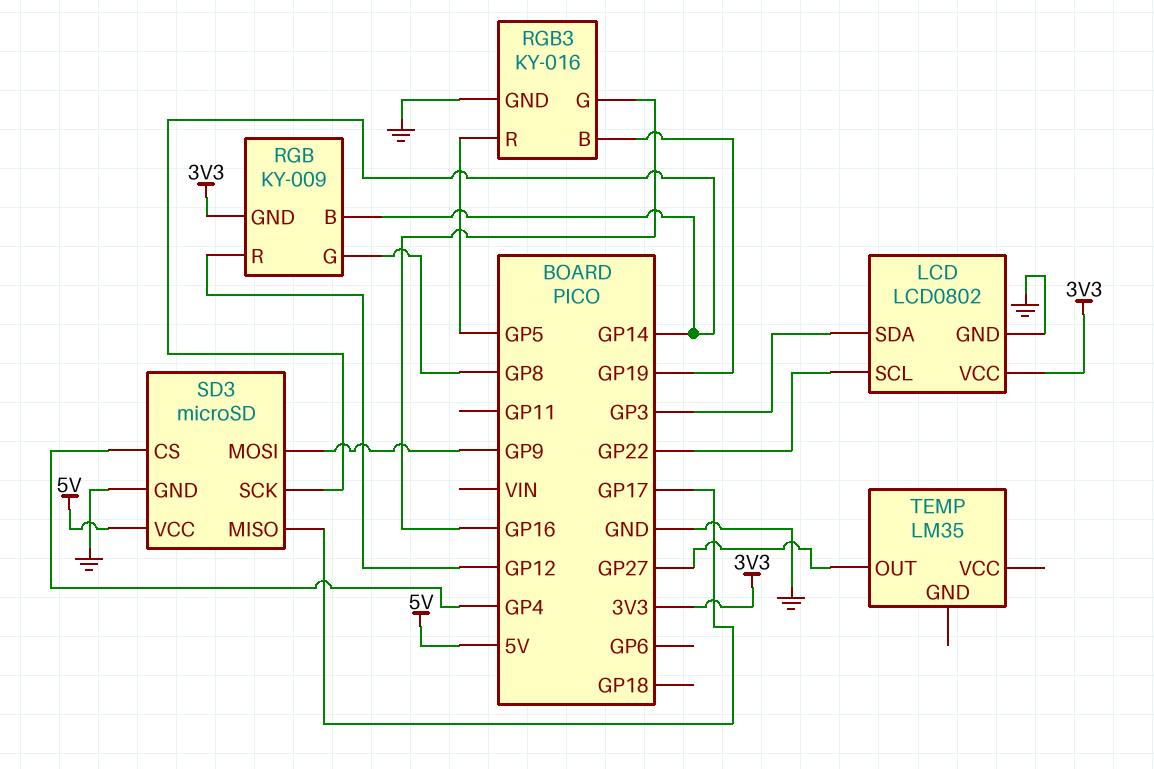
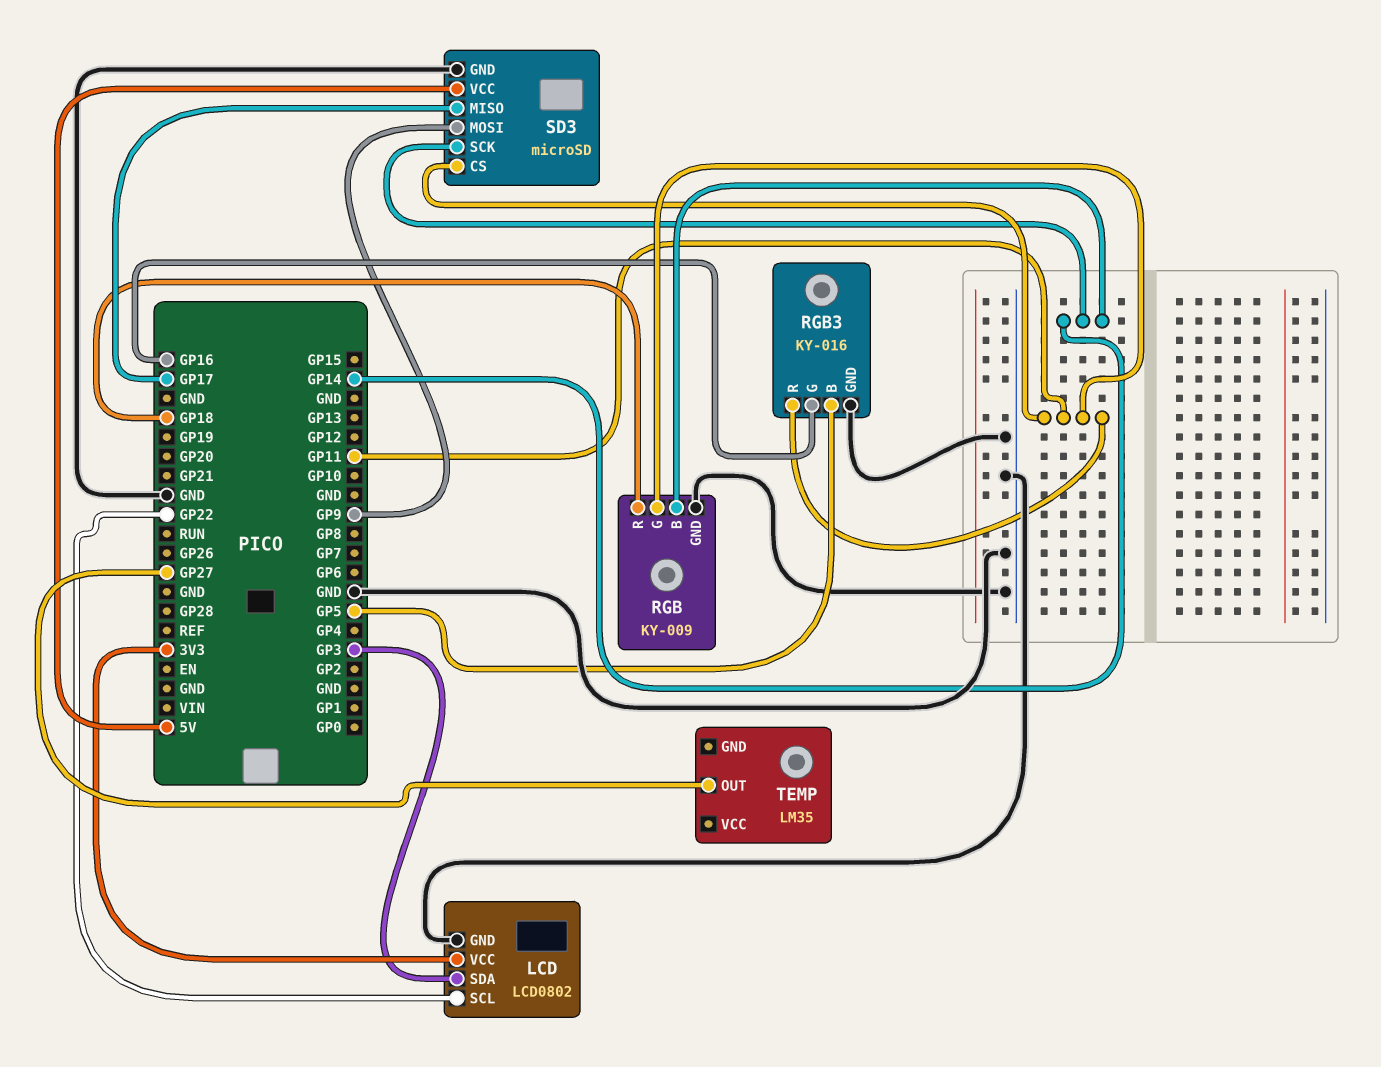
RGB pin G: GP8 -> GP11
RGB pin GND: 3V3 -> GND
RGB pin R: GP12 -> GP18
RGB3 pin B: GP19 -> GP5
RGB3 pin R: GP5 -> GP11
SD3 pin CS: GP4 -> GP11

